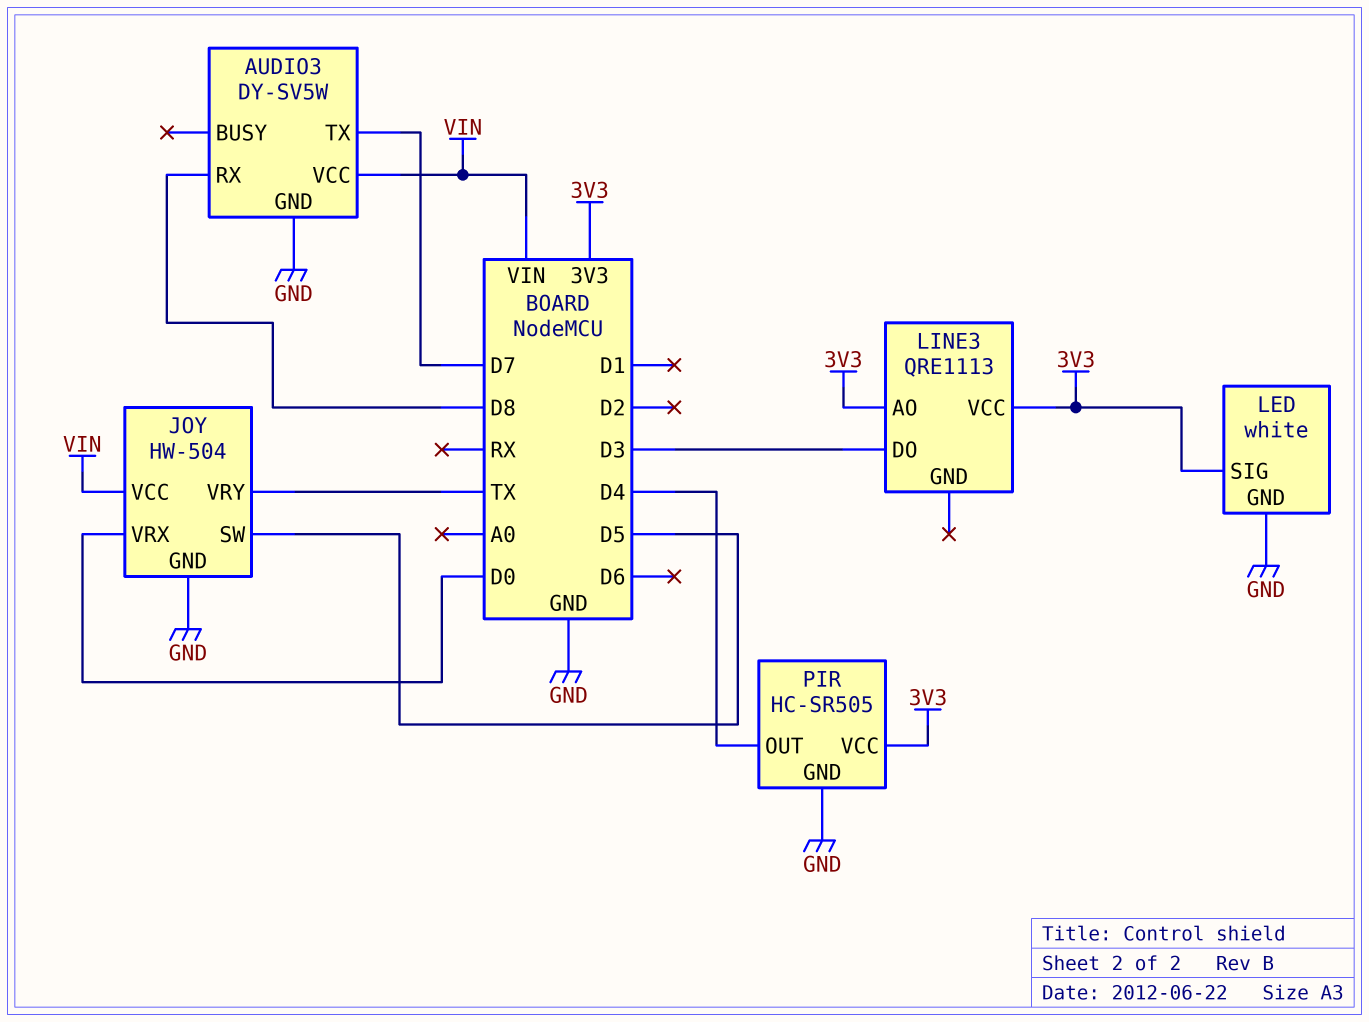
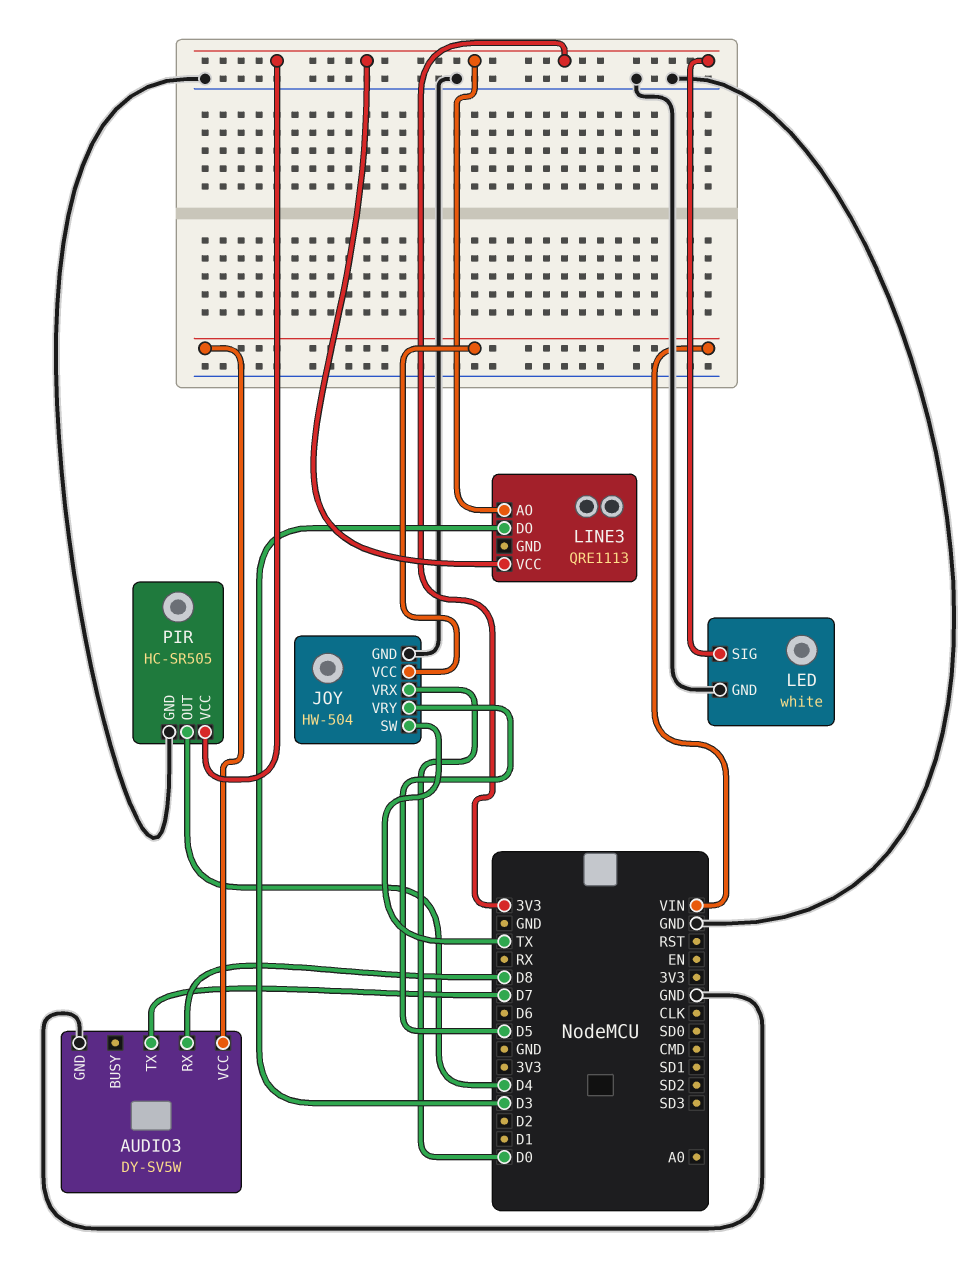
JOY pin SW: D5 -> TX
JOY pin VRY: TX -> D5

